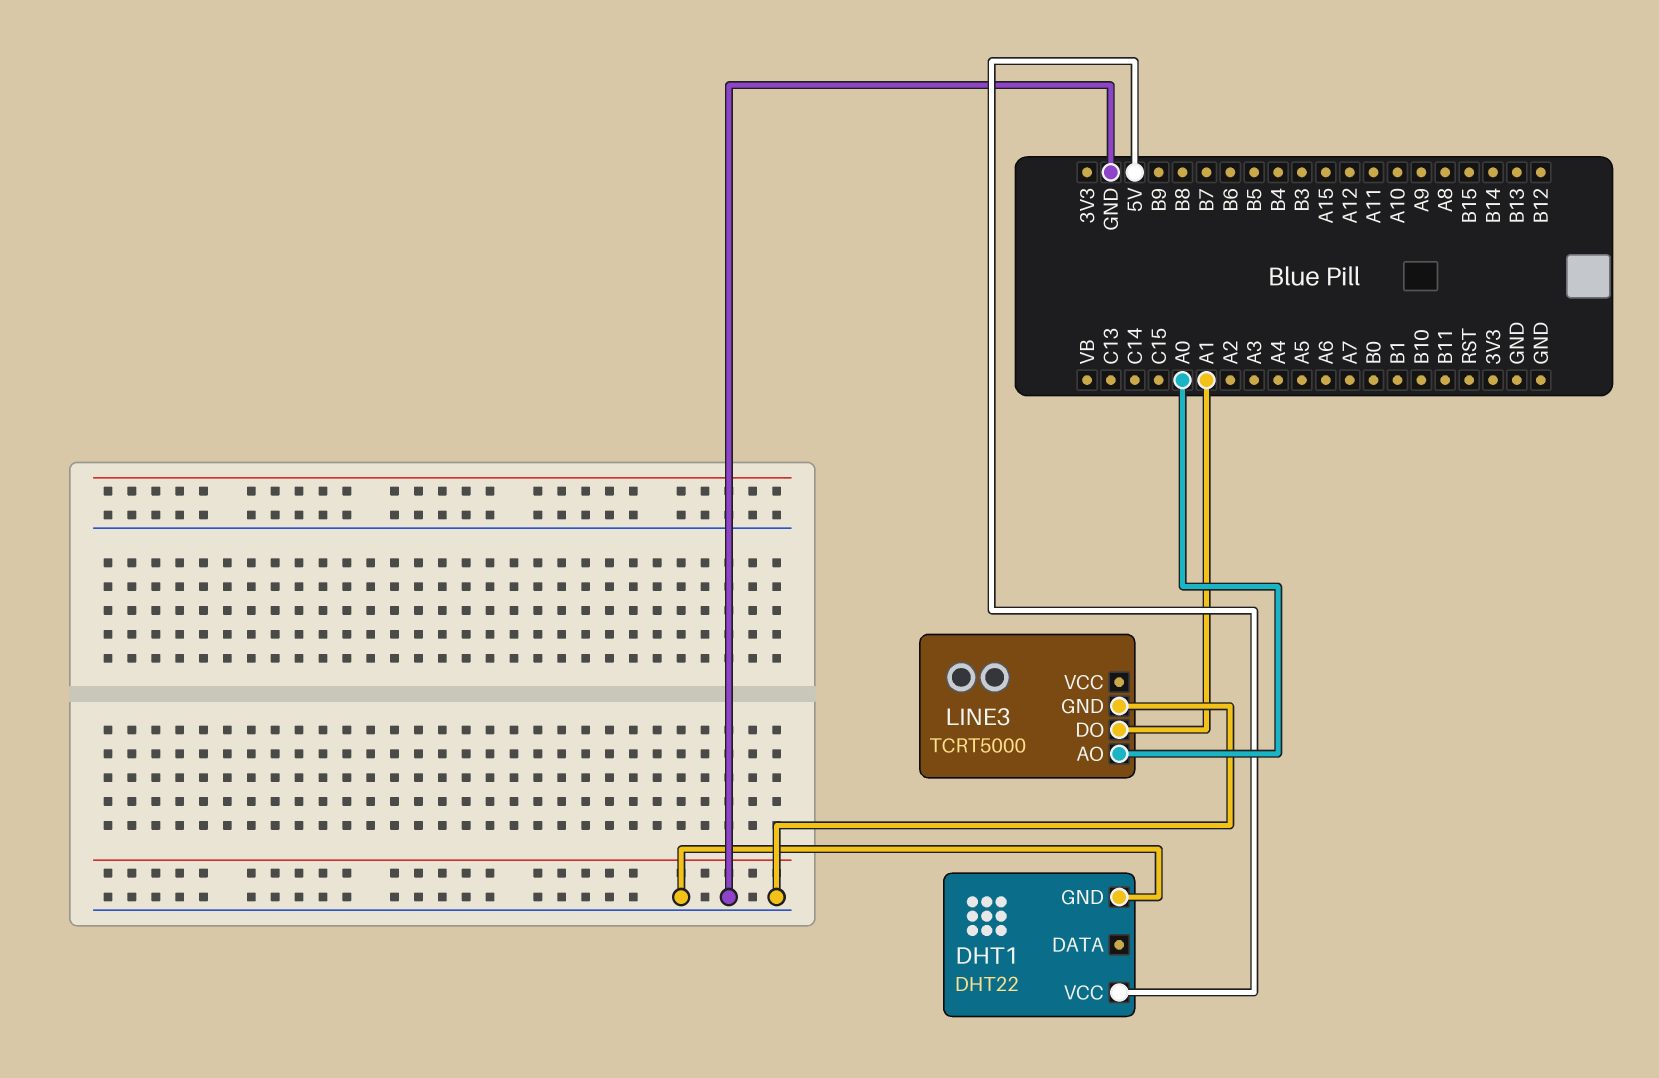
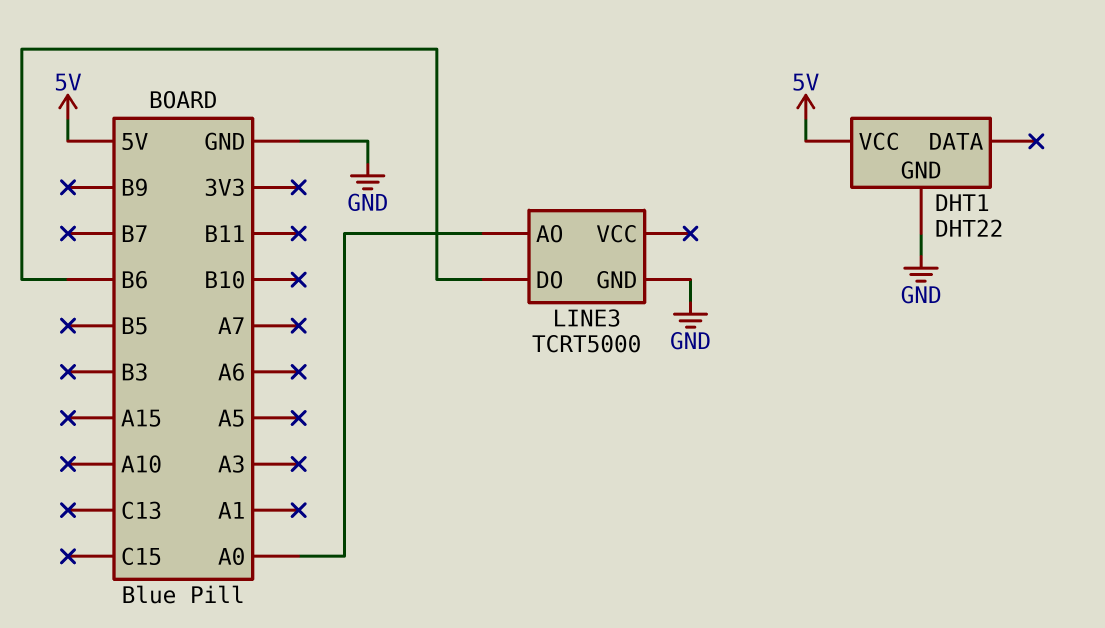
LINE3 pin DO: A1 -> B6

